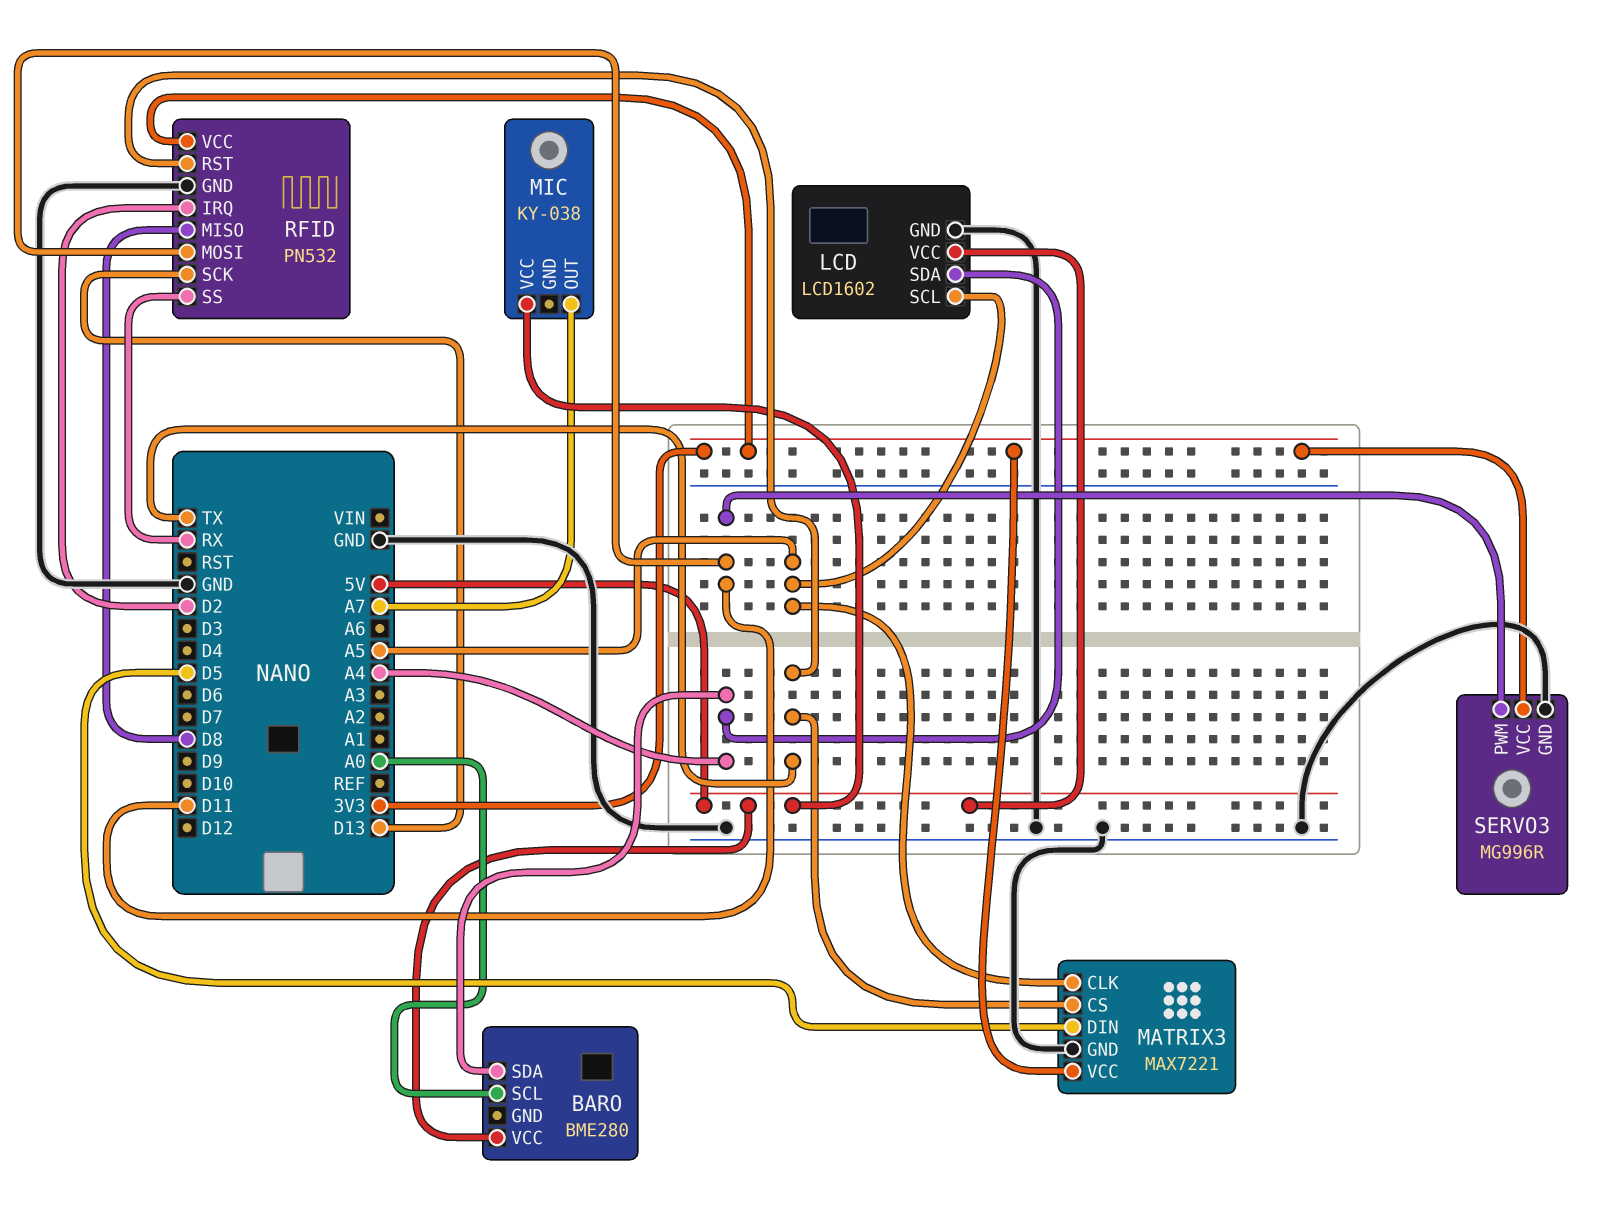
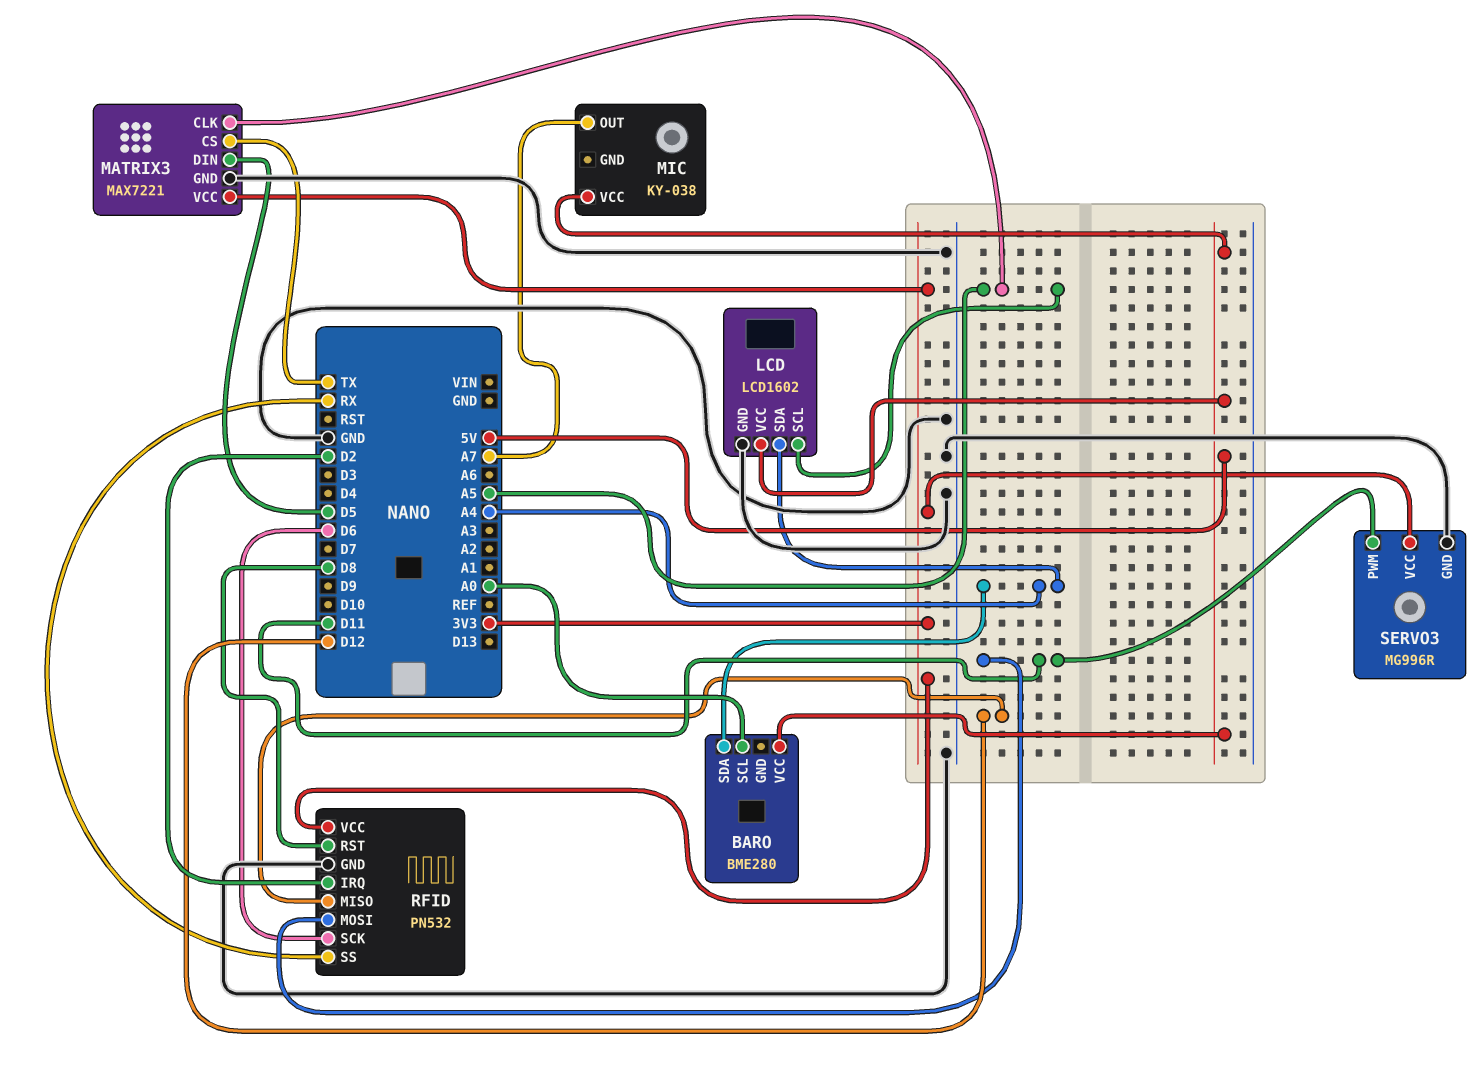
RFID pin MISO: D8 -> D12
RFID pin RST: TX -> D8
RFID pin SCK: D13 -> D6

